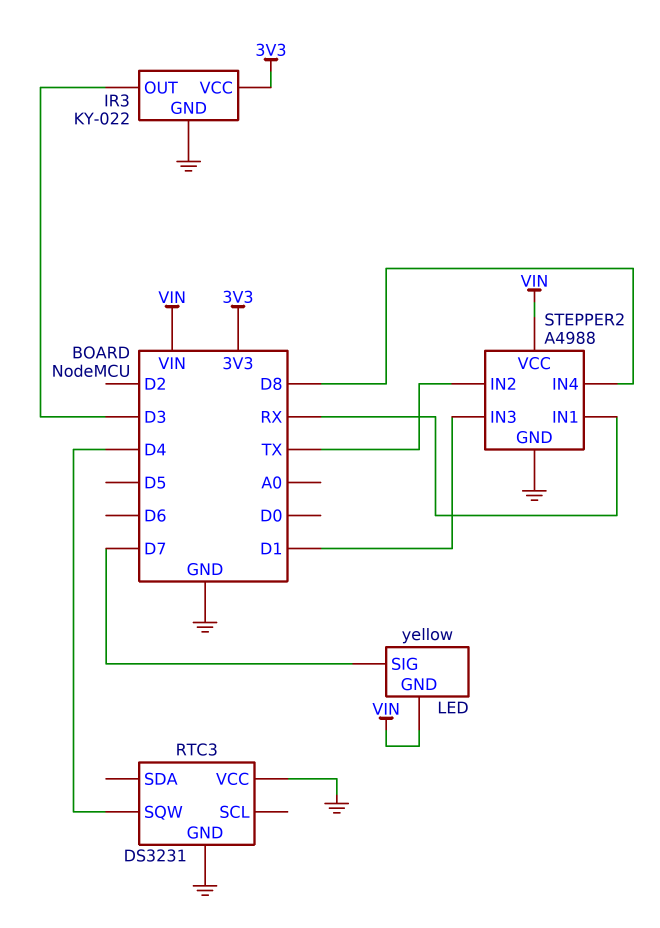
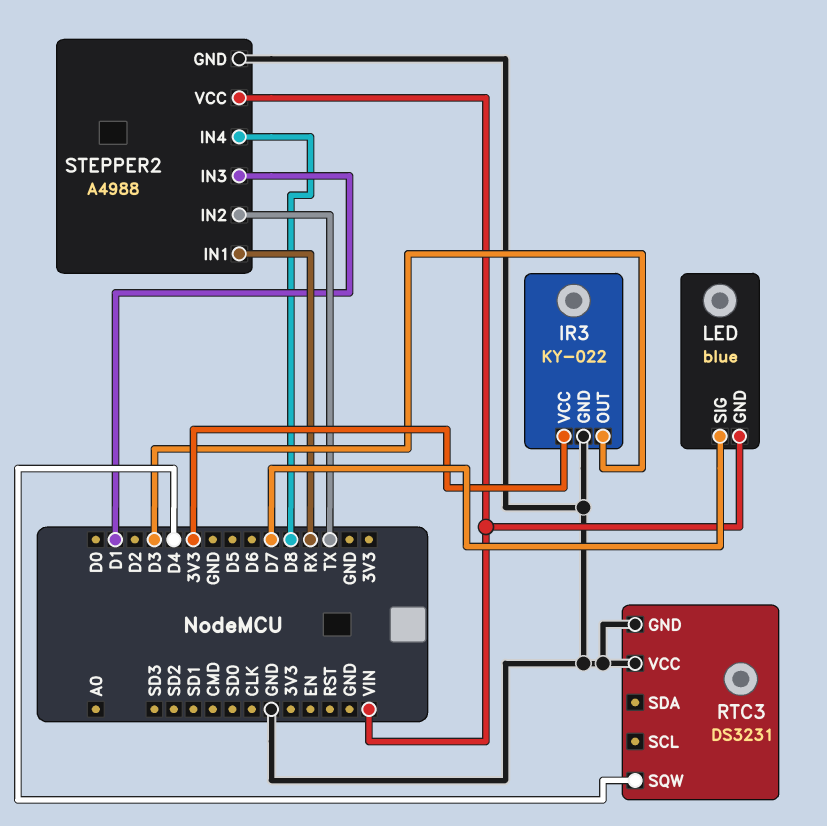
LED: yellow -> blue

